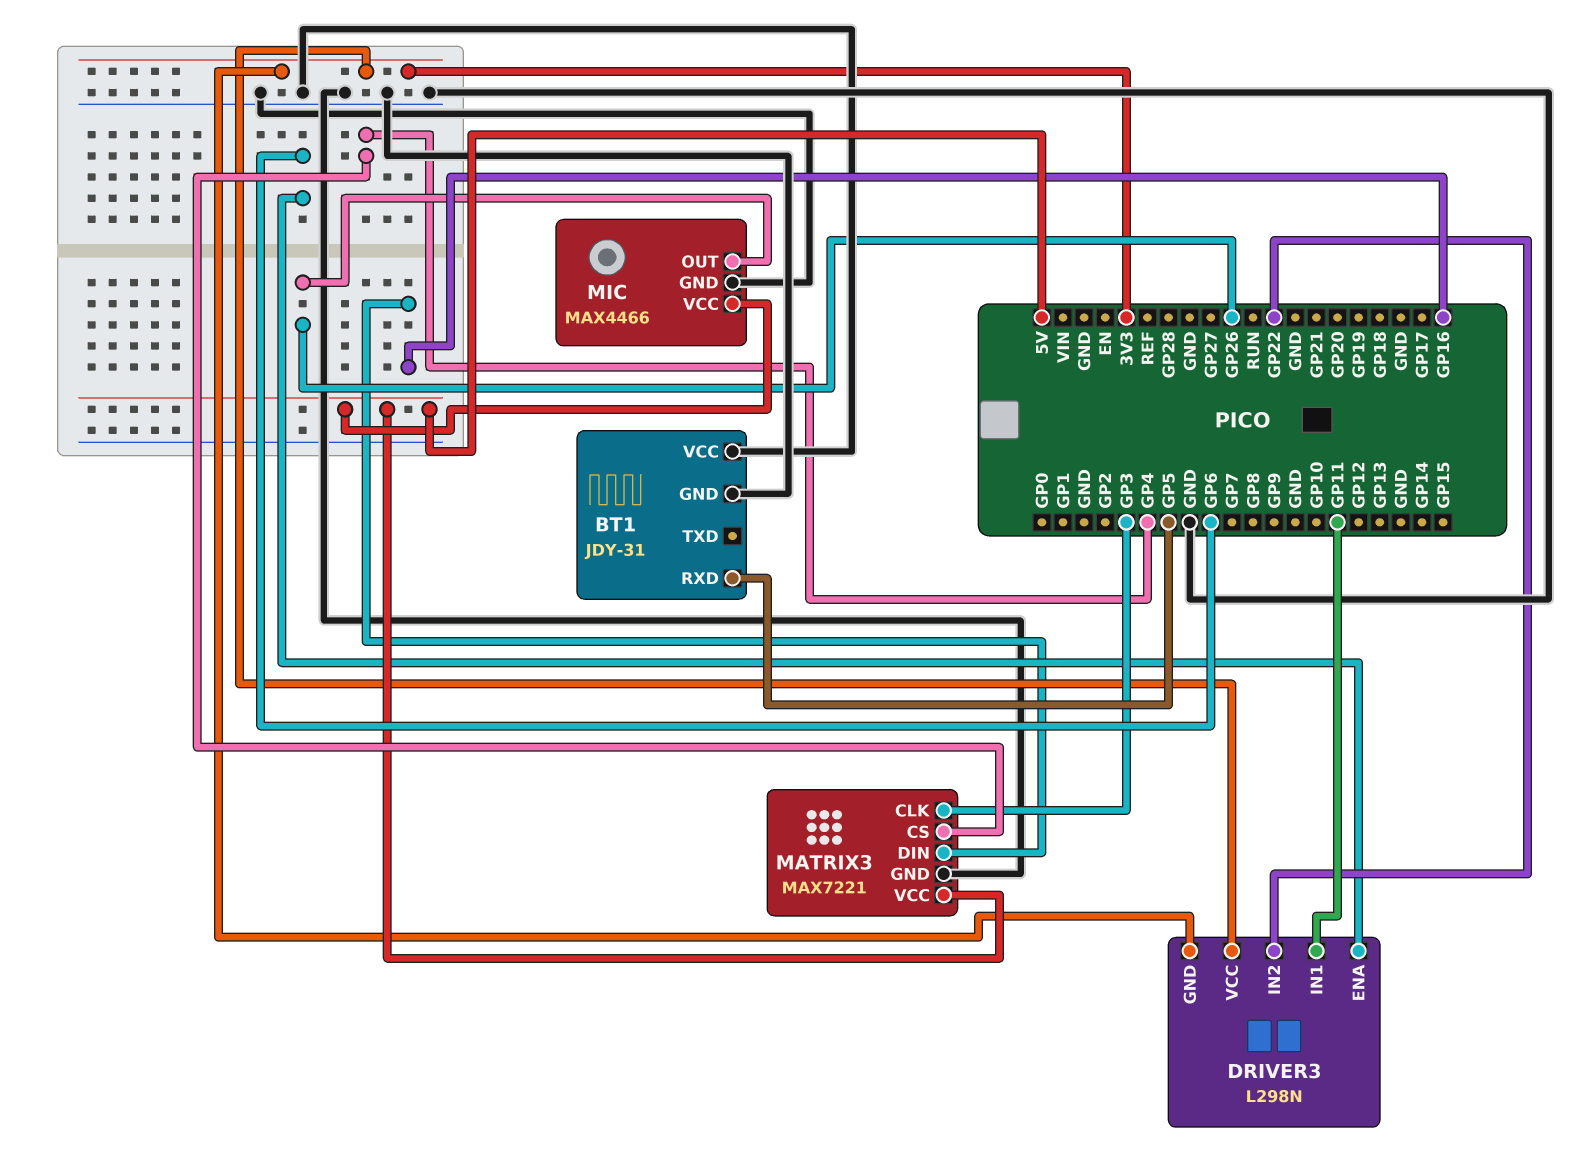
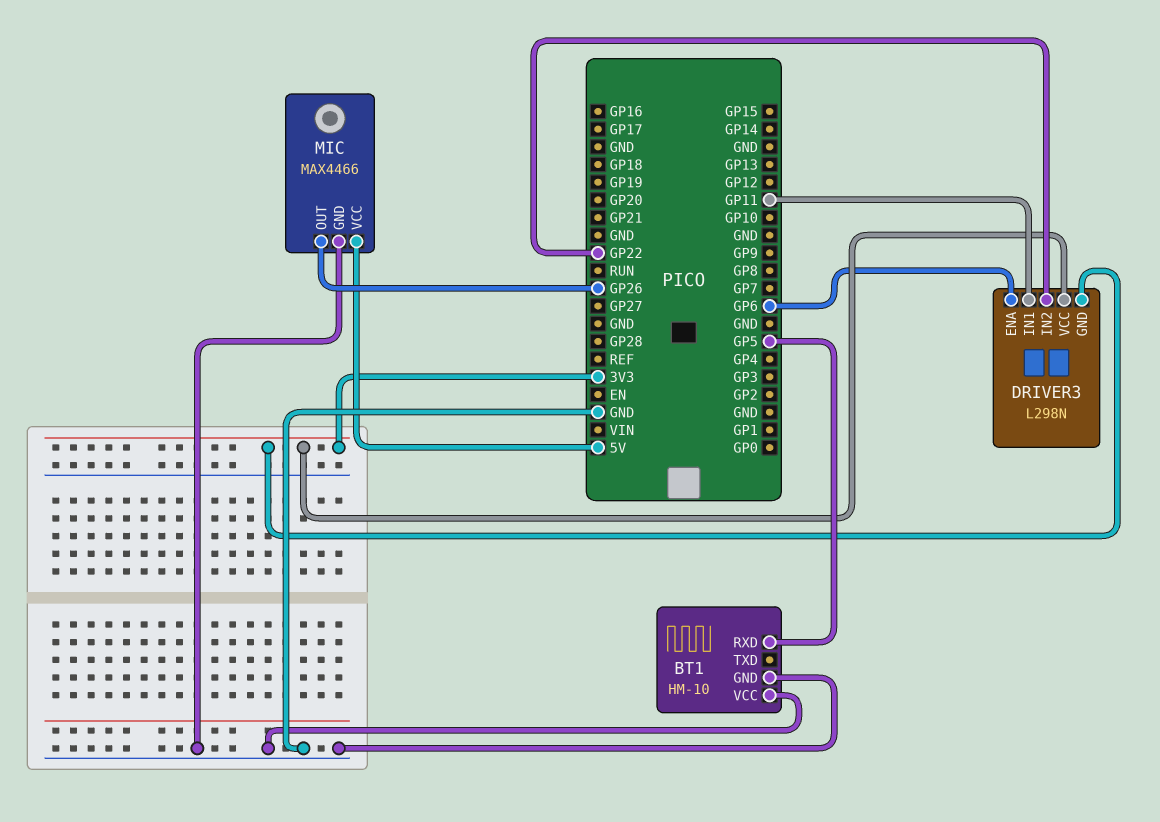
BT1: JDY-31 -> HM-10
MATRIX3: MAX7221 -> none
MATRIX3 pin CLK: GP3 -> none
MATRIX3 pin CS: GP4 -> none
MATRIX3 pin DIN: GP16 -> none
MATRIX3 pin GND: GND -> none
MATRIX3 pin VCC: 5V -> none

